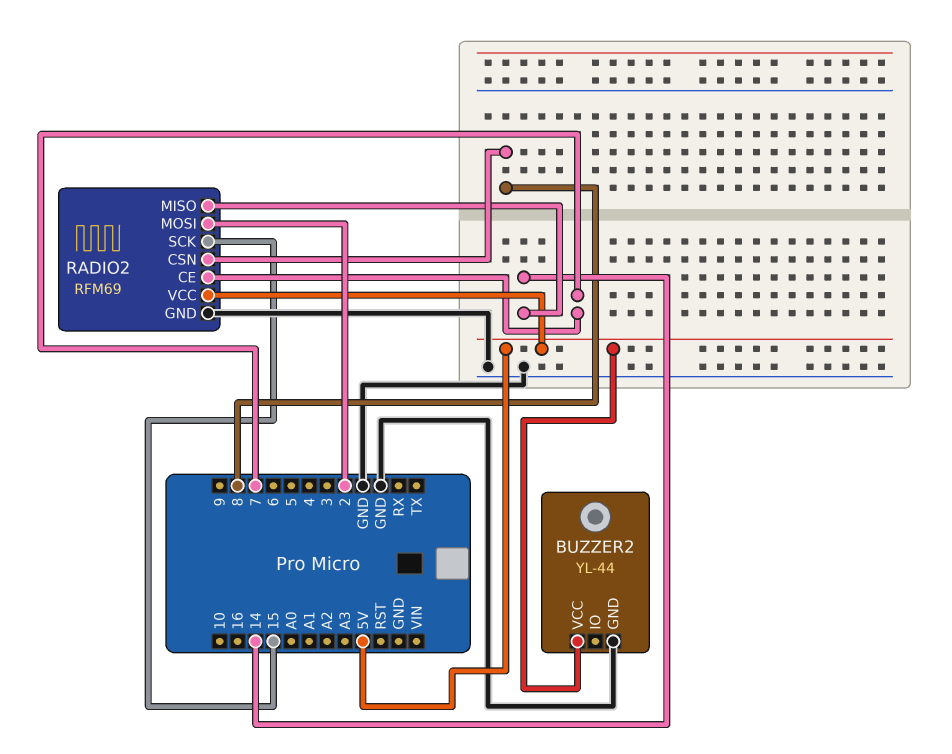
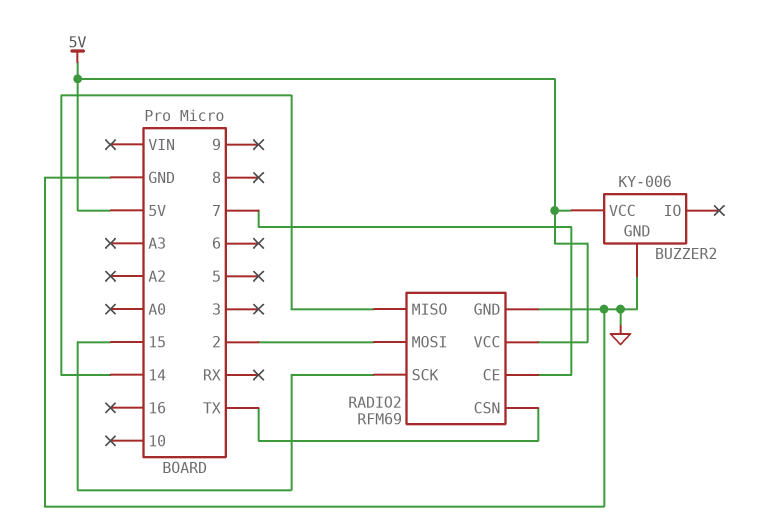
BUZZER2: YL-44 -> KY-006
RADIO2 pin CSN: 8 -> TX

